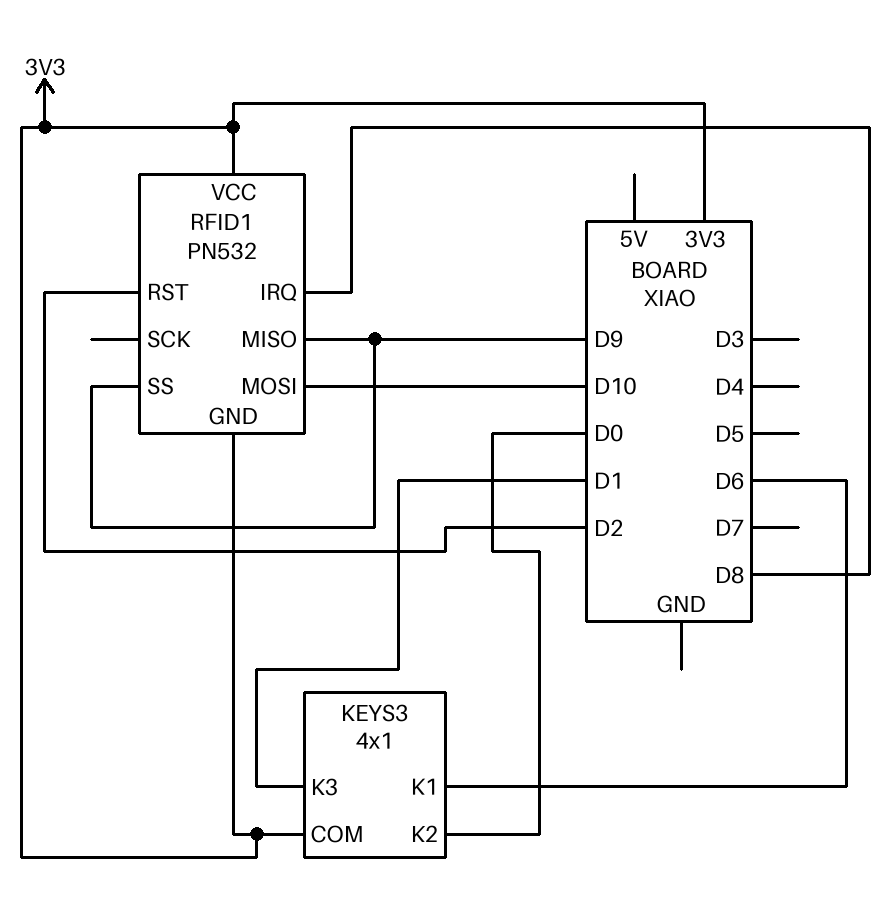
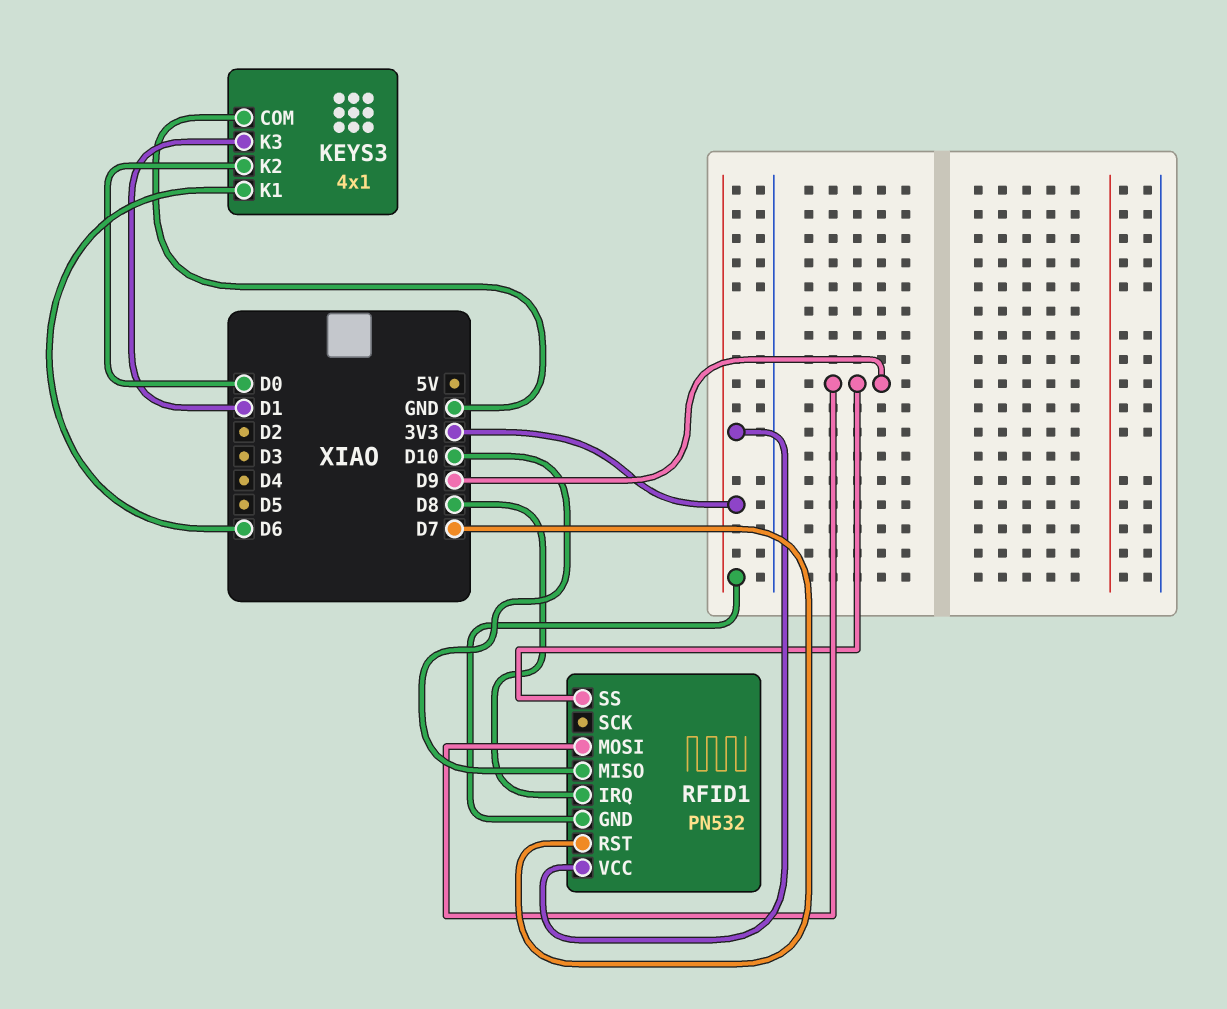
KEYS3 pin COM: 3V3 -> GND
RFID1 pin MISO: D9 -> D10
RFID1 pin MOSI: D10 -> D9
RFID1 pin RST: D2 -> D7

